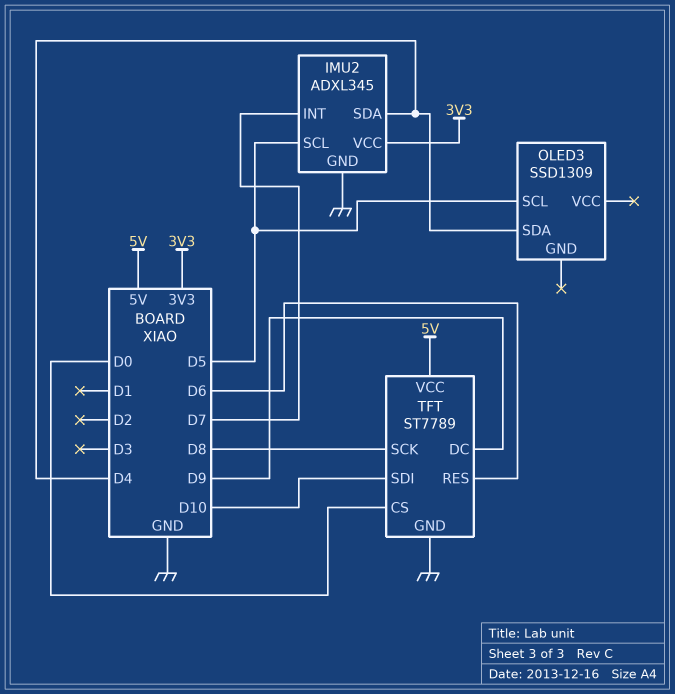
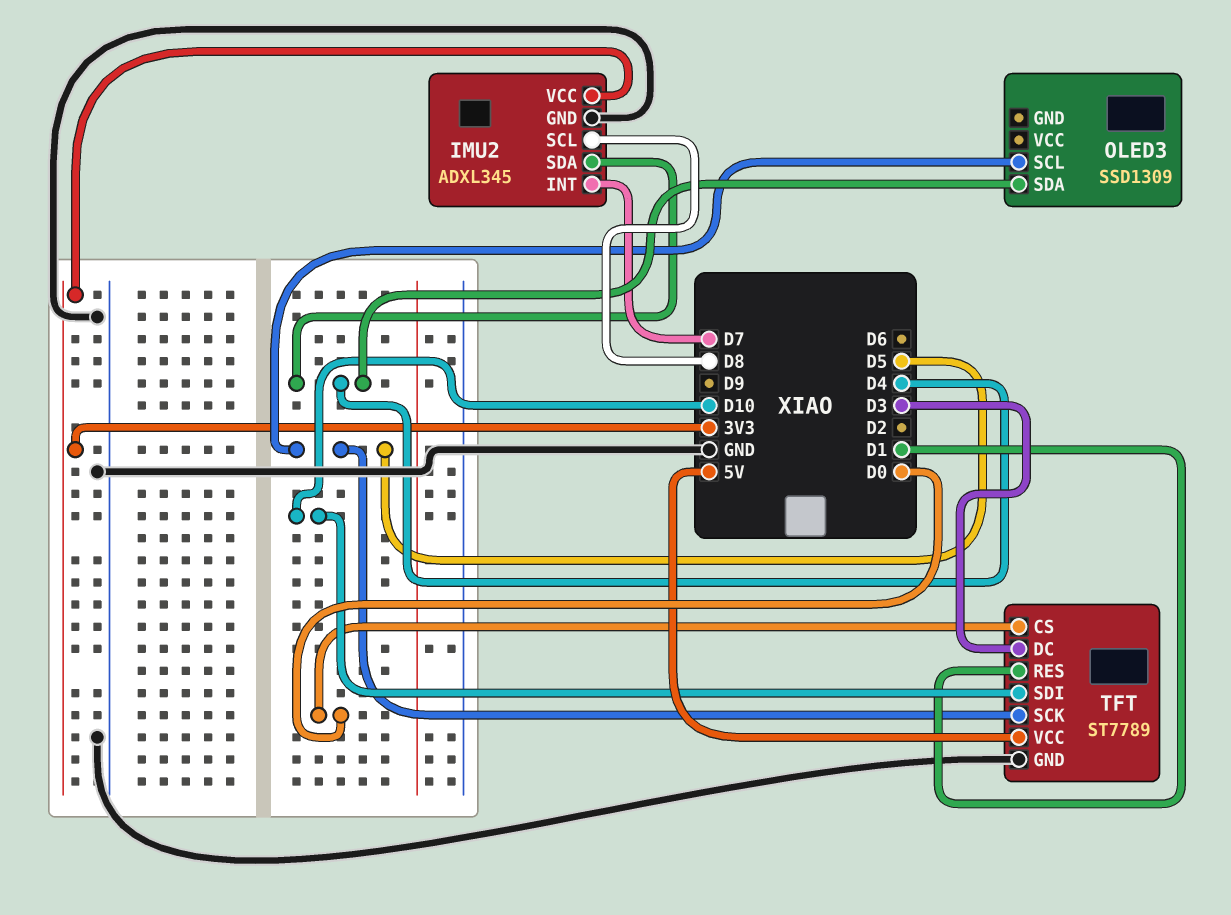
IMU2 pin SCL: D5 -> D8
TFT pin DC: D9 -> D3
TFT pin RES: D6 -> D1
TFT pin SCK: D8 -> D5

